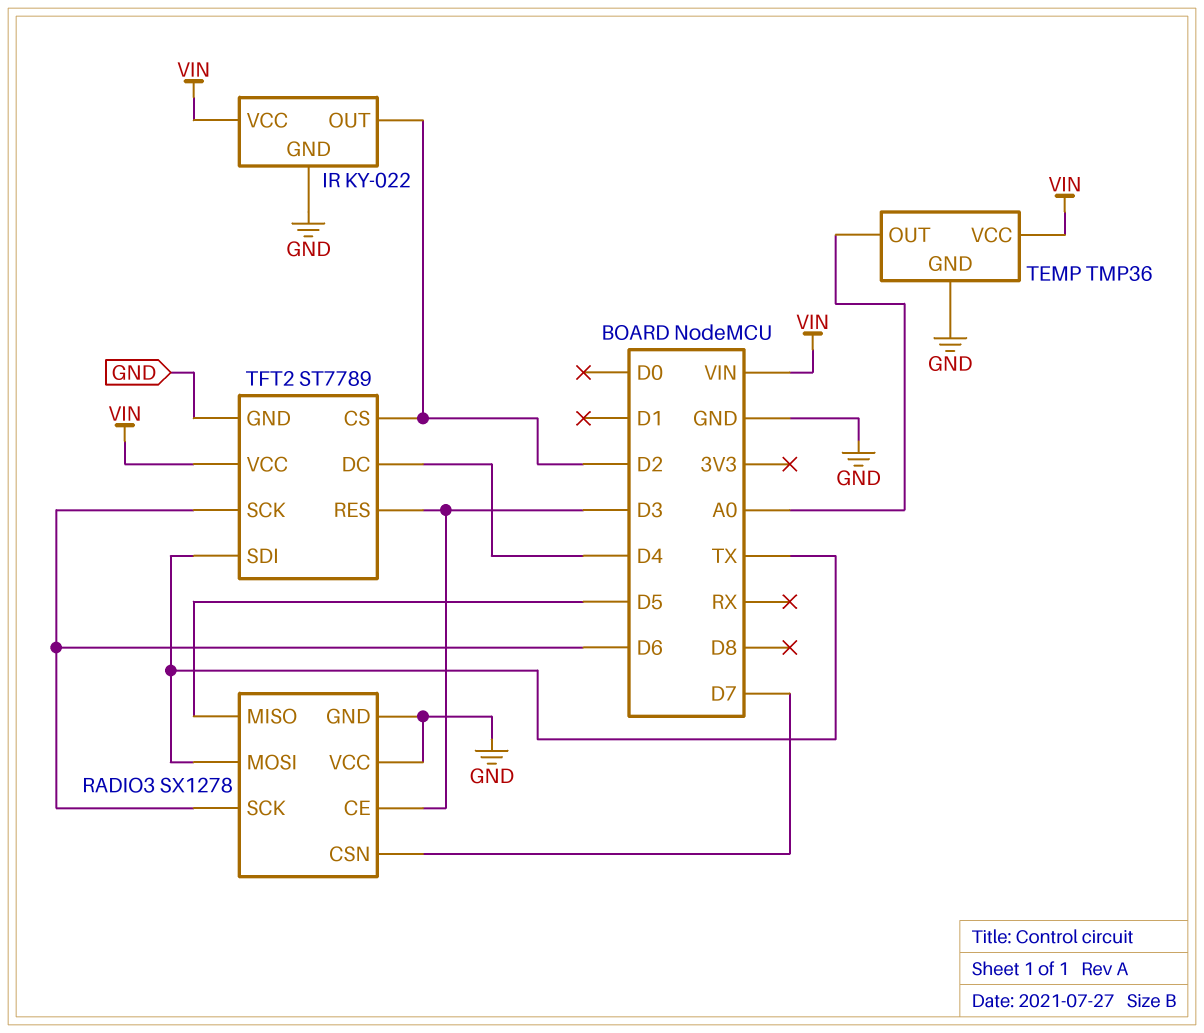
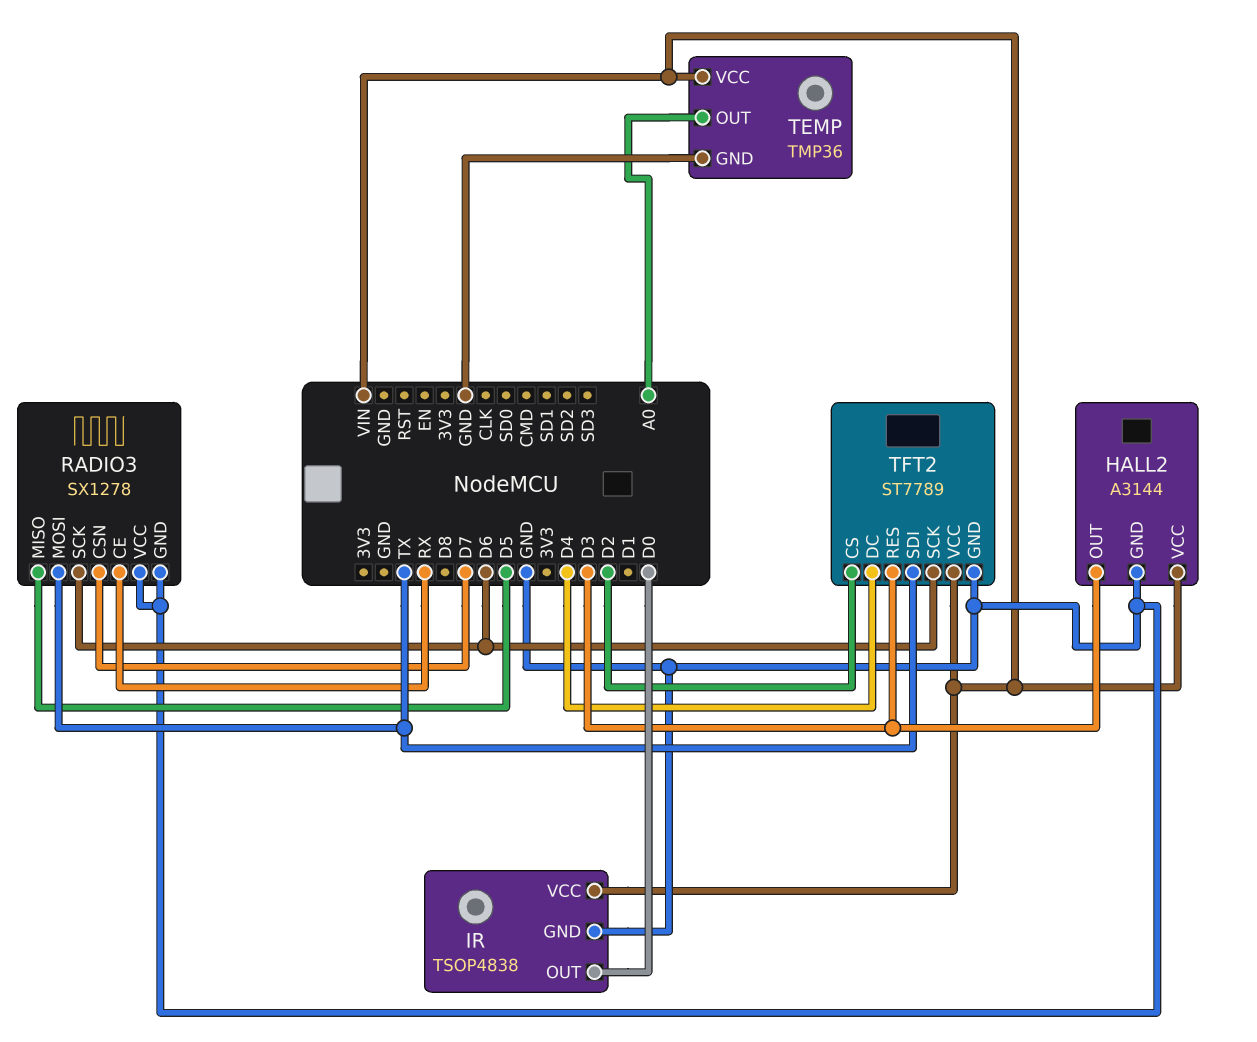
HALL2: none -> A3144
HALL2 pin GND: none -> GND
HALL2 pin OUT: none -> D3
HALL2 pin VCC: none -> VIN
IR: KY-022 -> TSOP4838
IR pin OUT: D2 -> D0
RADIO3 pin CE: D3 -> RX

